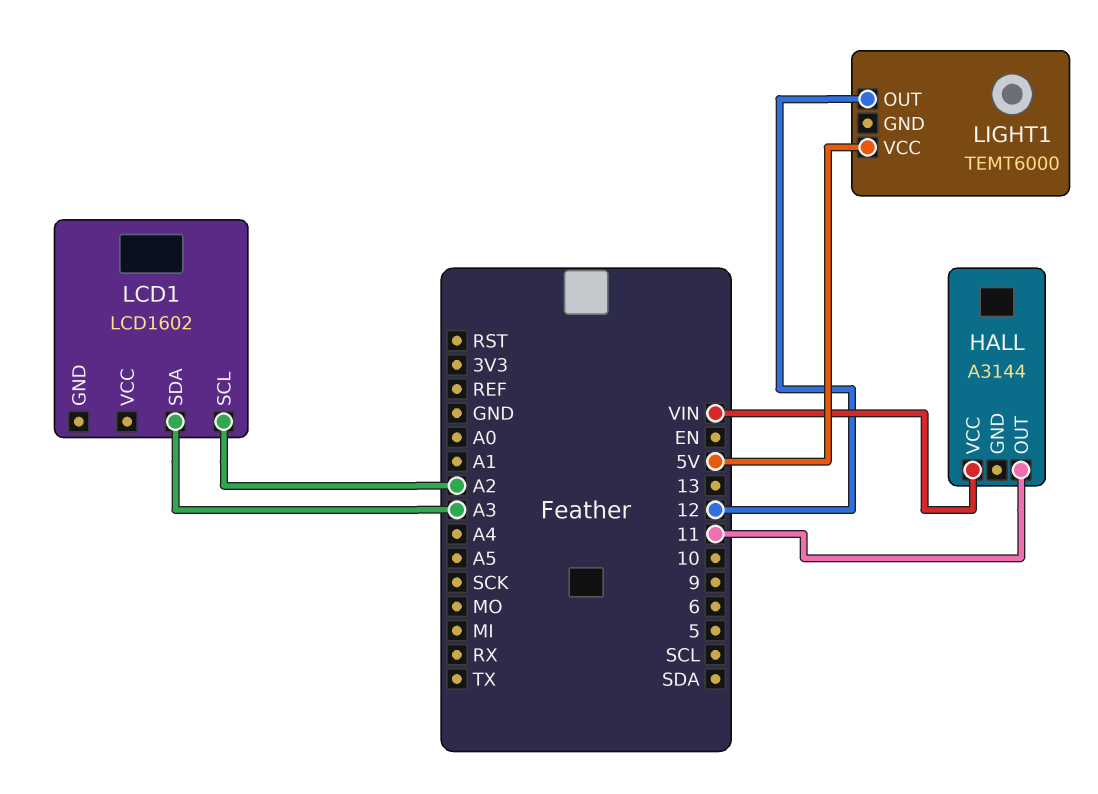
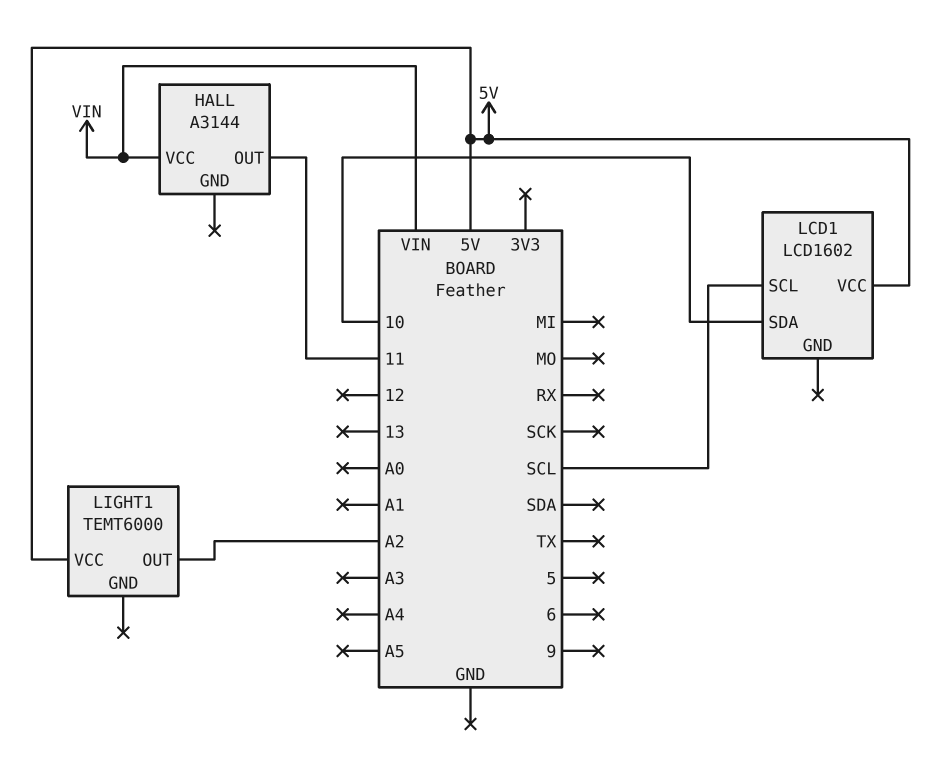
LCD1 pin SCL: A2 -> SCL
LCD1 pin SDA: A3 -> 10
LCD1 pin VCC: none -> 5V
LIGHT1 pin OUT: 12 -> A2

